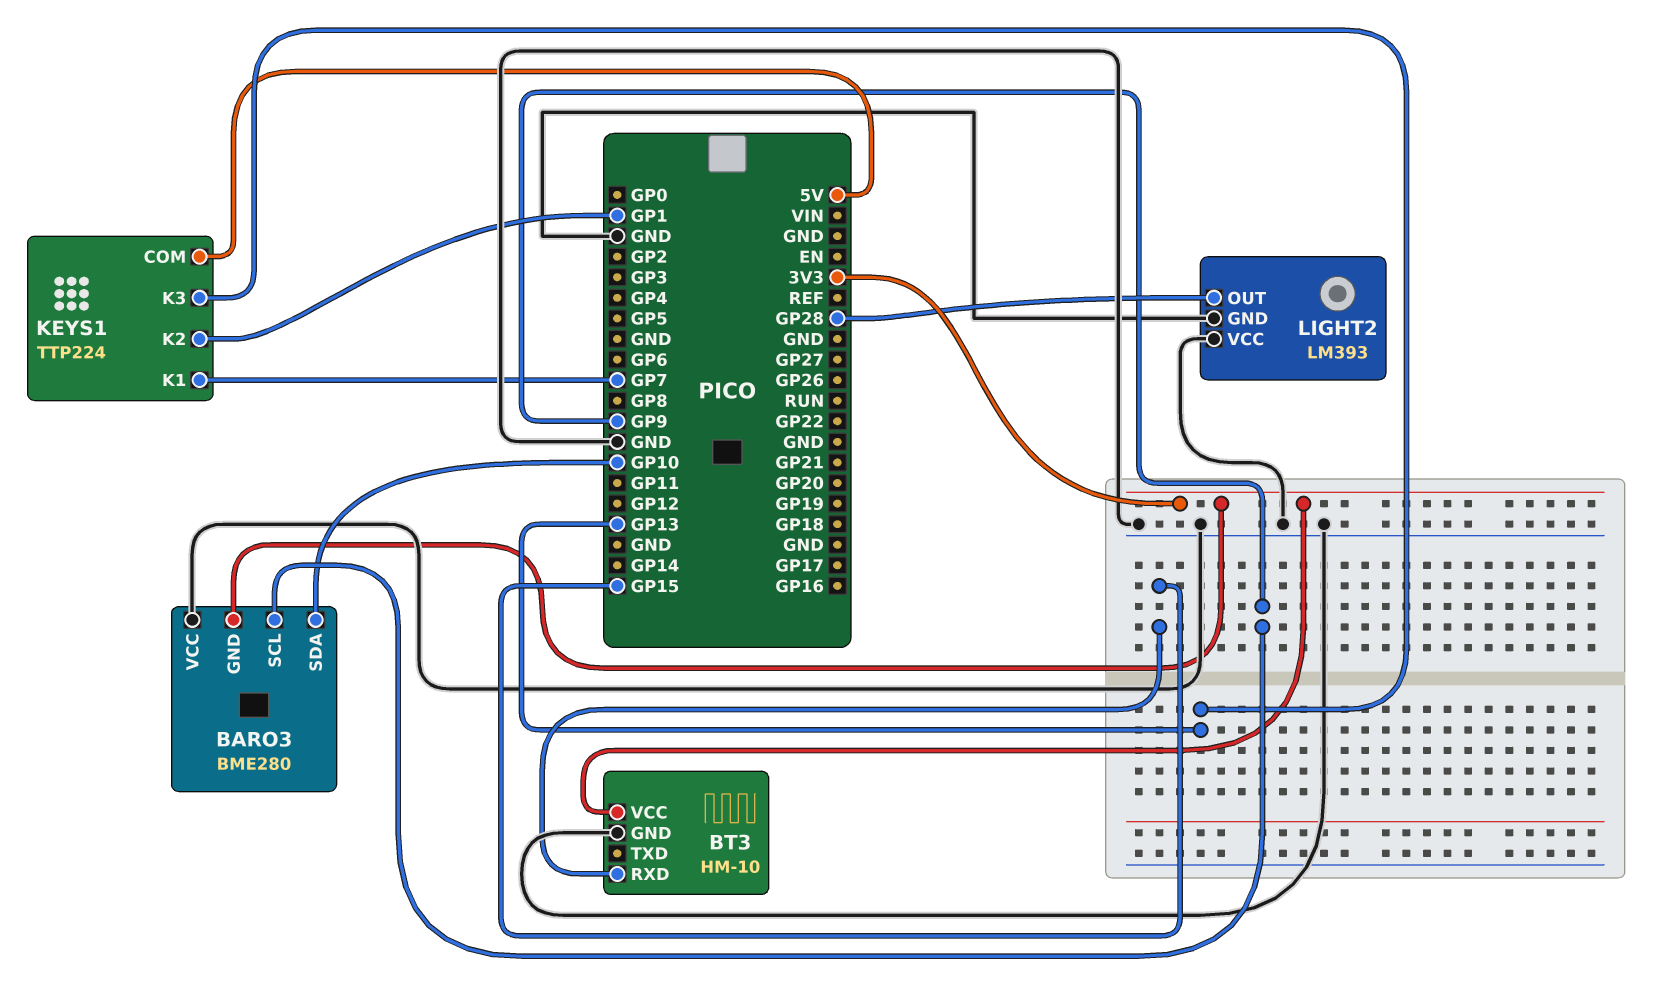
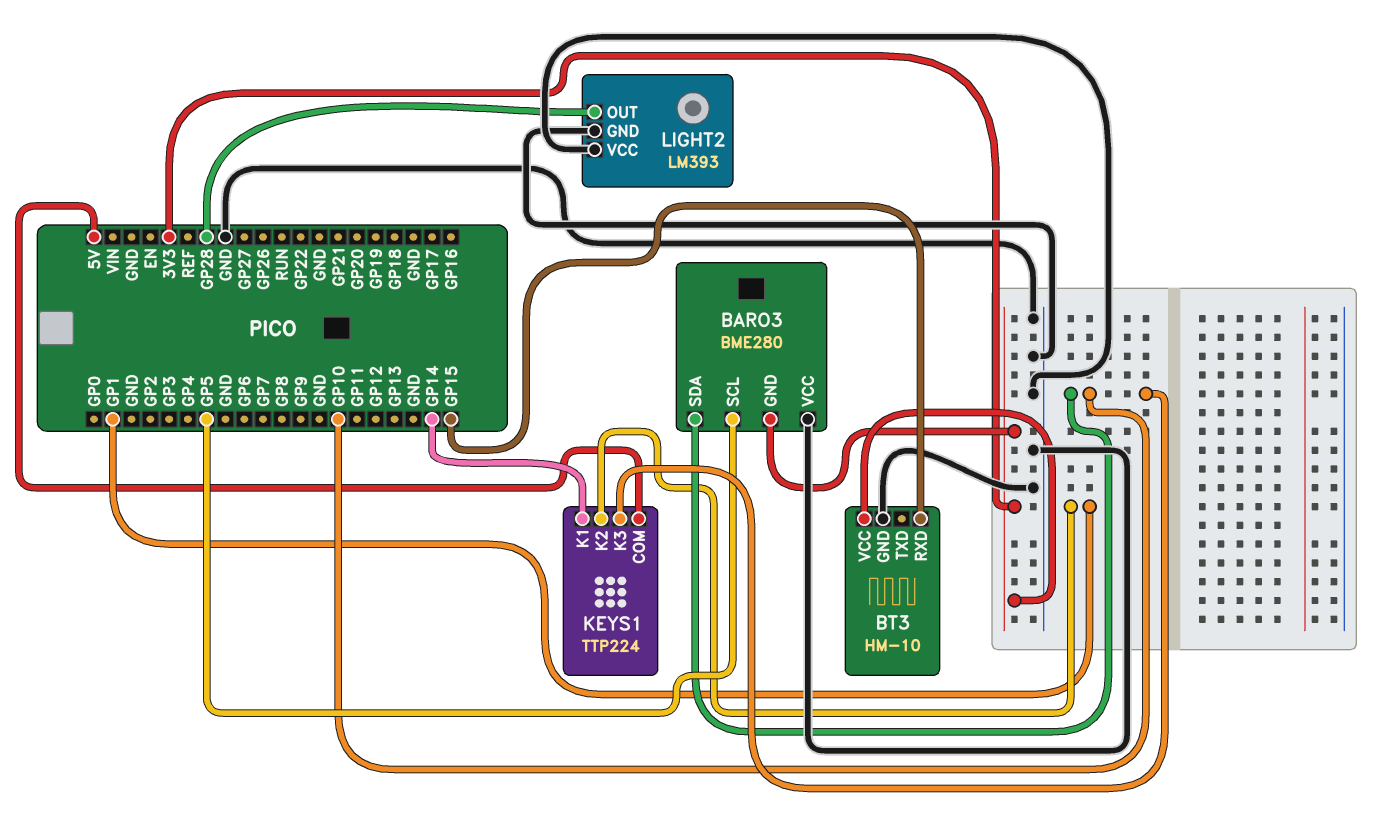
BARO3 pin SCL: GP9 -> GP5
KEYS1 pin K1: GP7 -> GP14
KEYS1 pin K3: GP13 -> GP10

